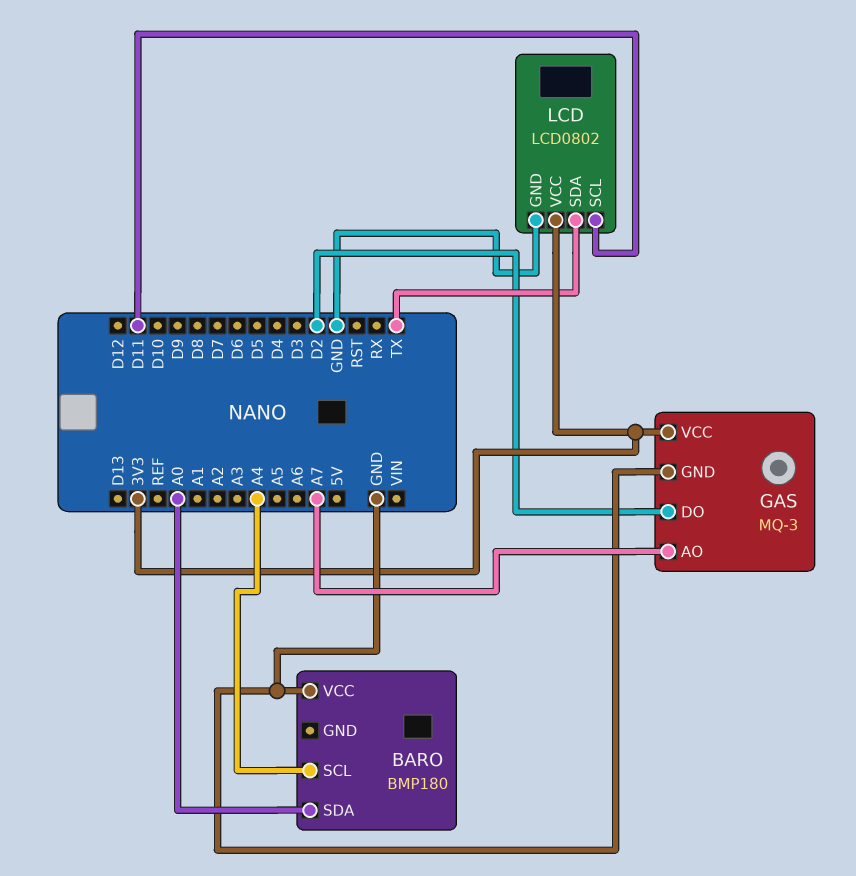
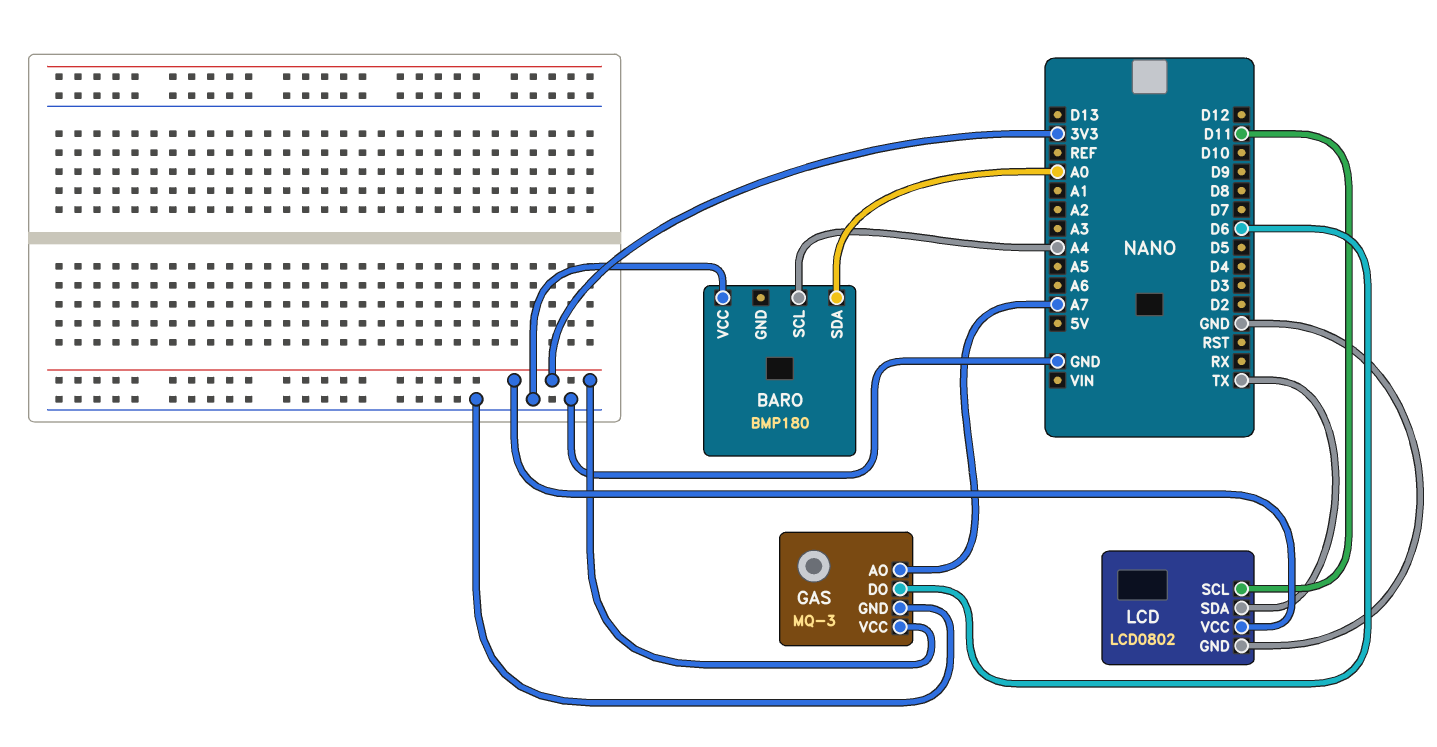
GAS pin DO: D2 -> D6

